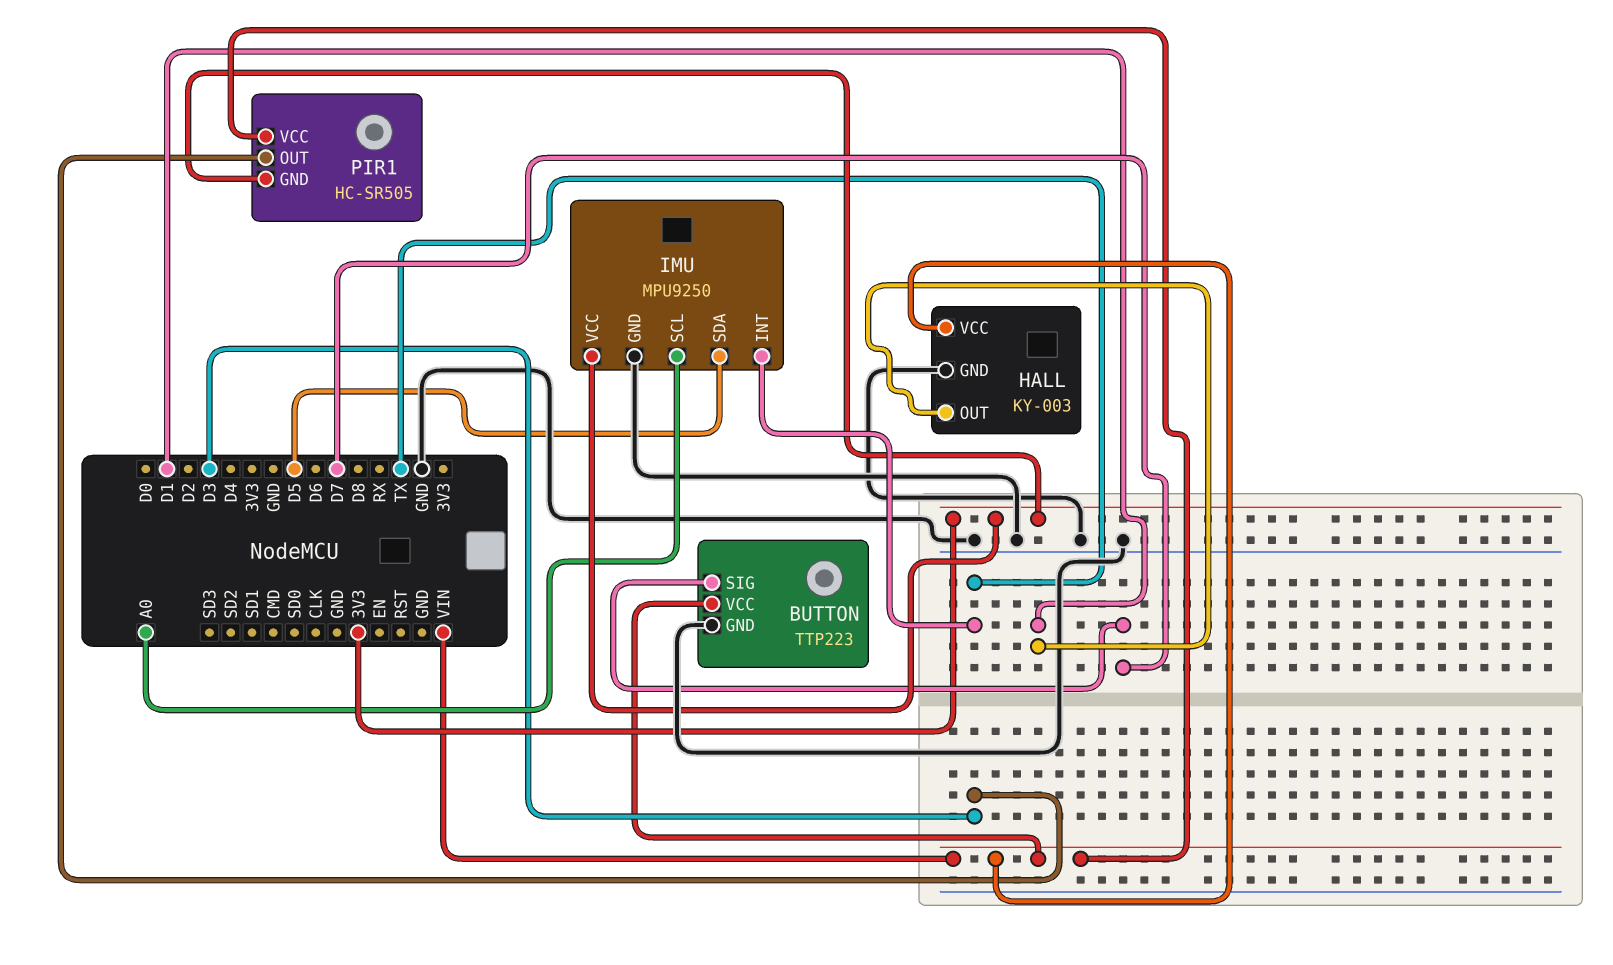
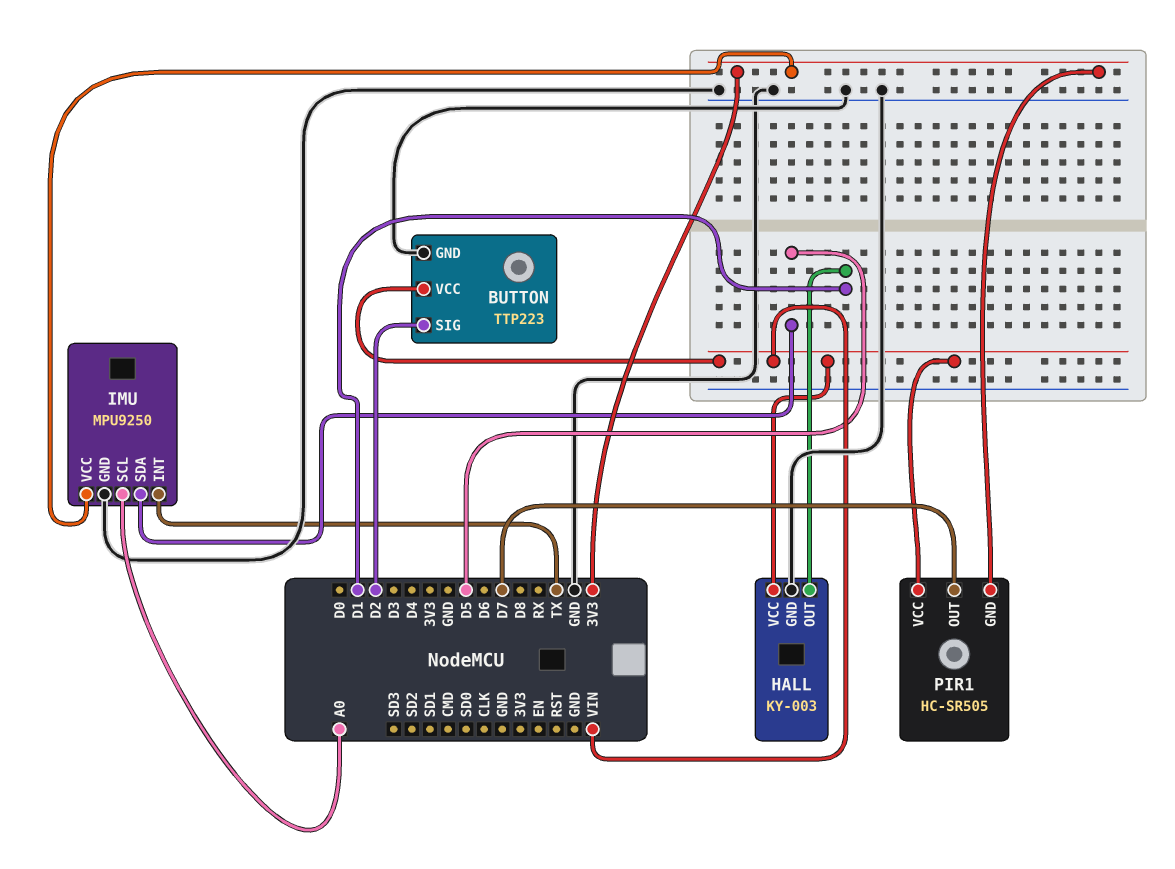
BUTTON pin SIG: D7 -> D2
PIR1 pin OUT: D3 -> D7

